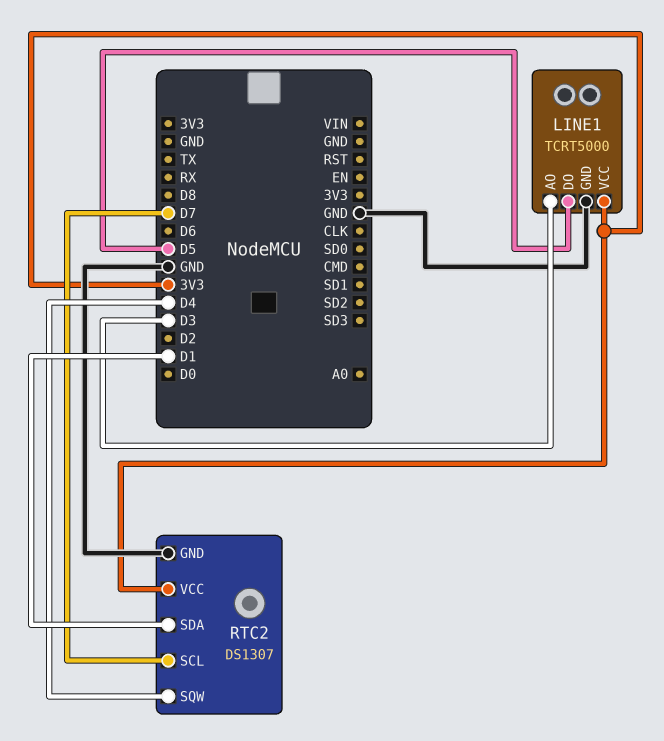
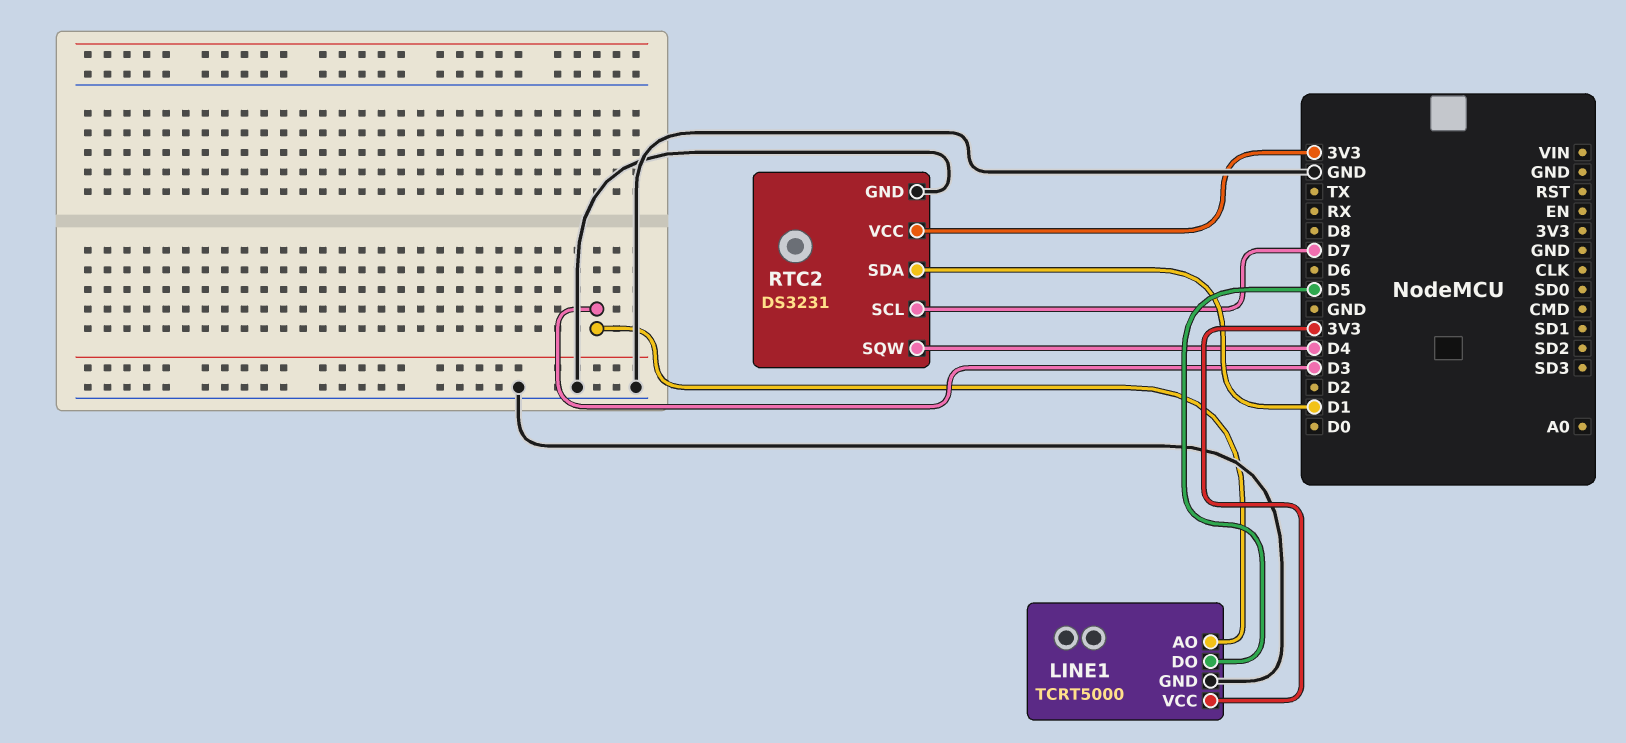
RTC2: DS1307 -> DS3231

